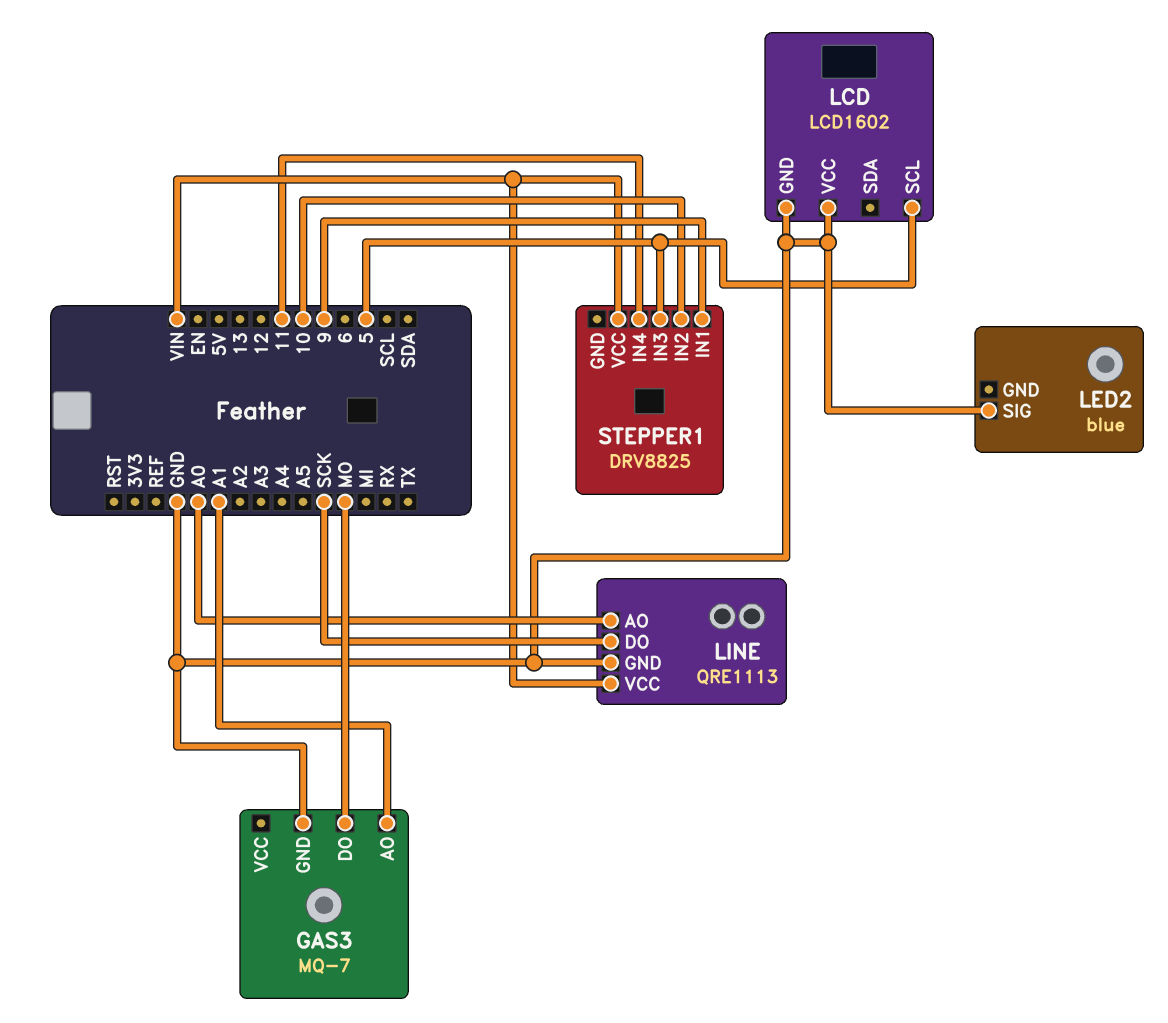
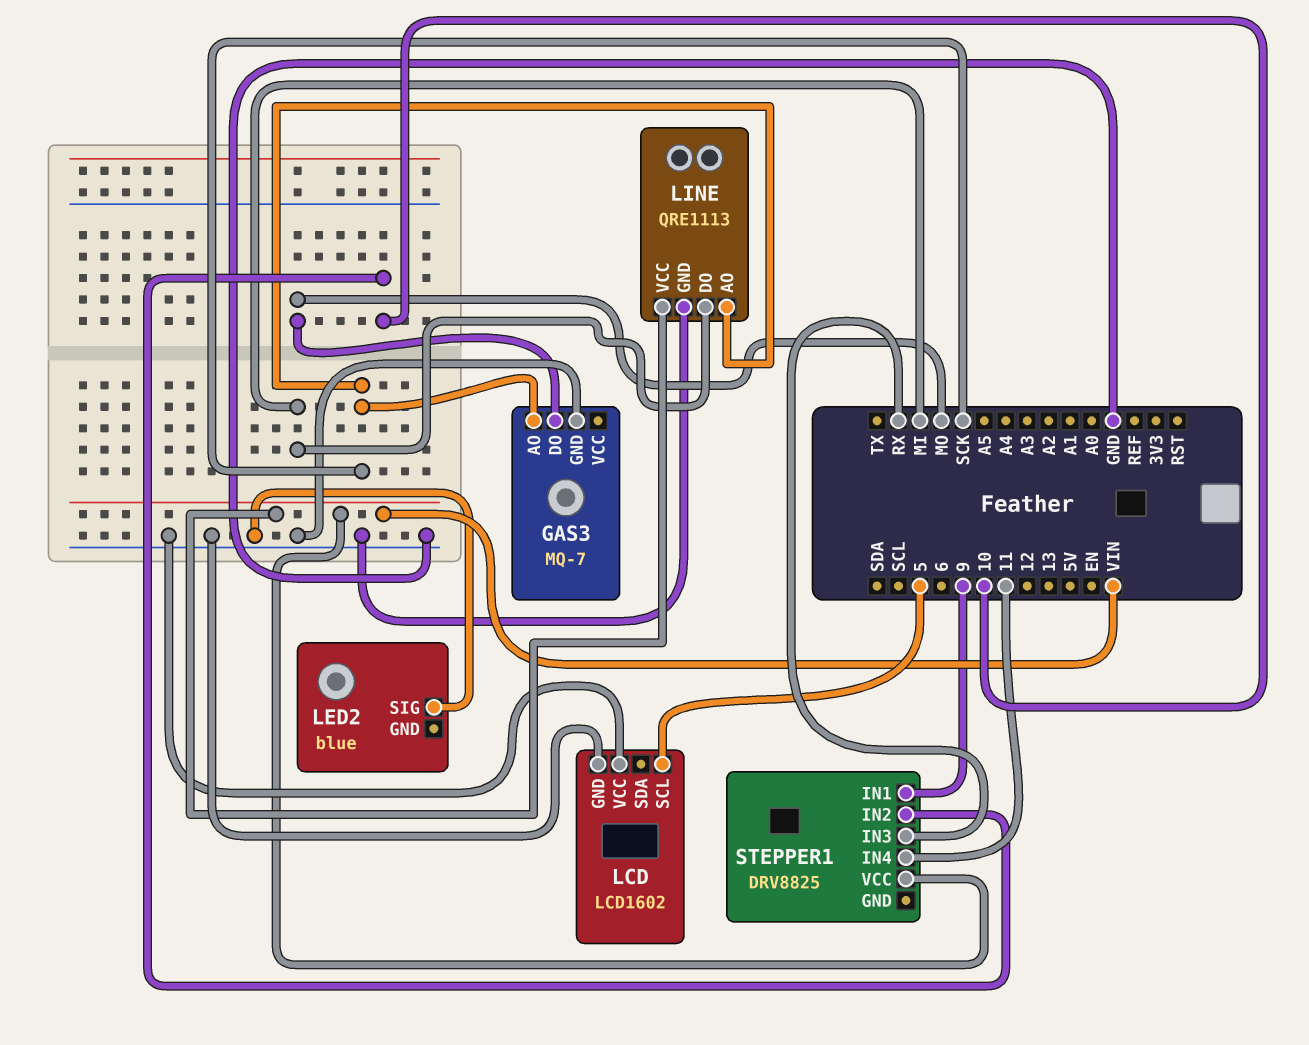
GAS3 pin AO: A1 -> SCK
LINE pin AO: A0 -> SCK
LINE pin DO: SCK -> MI
STEPPER1 pin IN3: 5 -> RX

